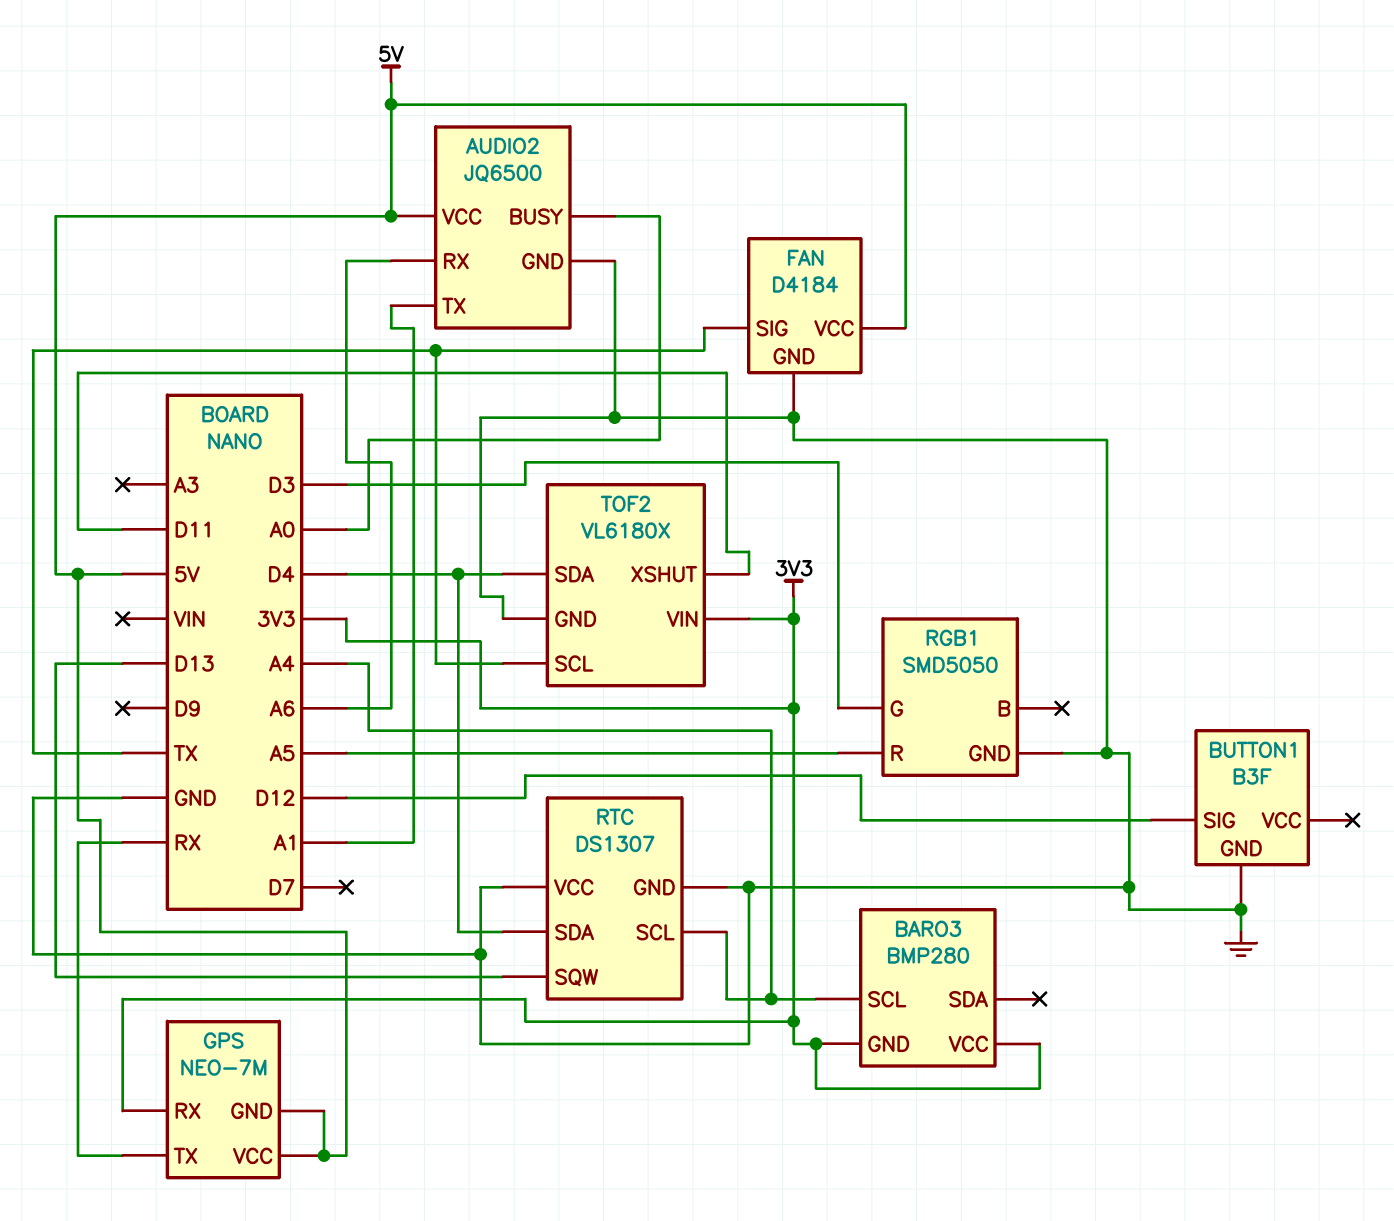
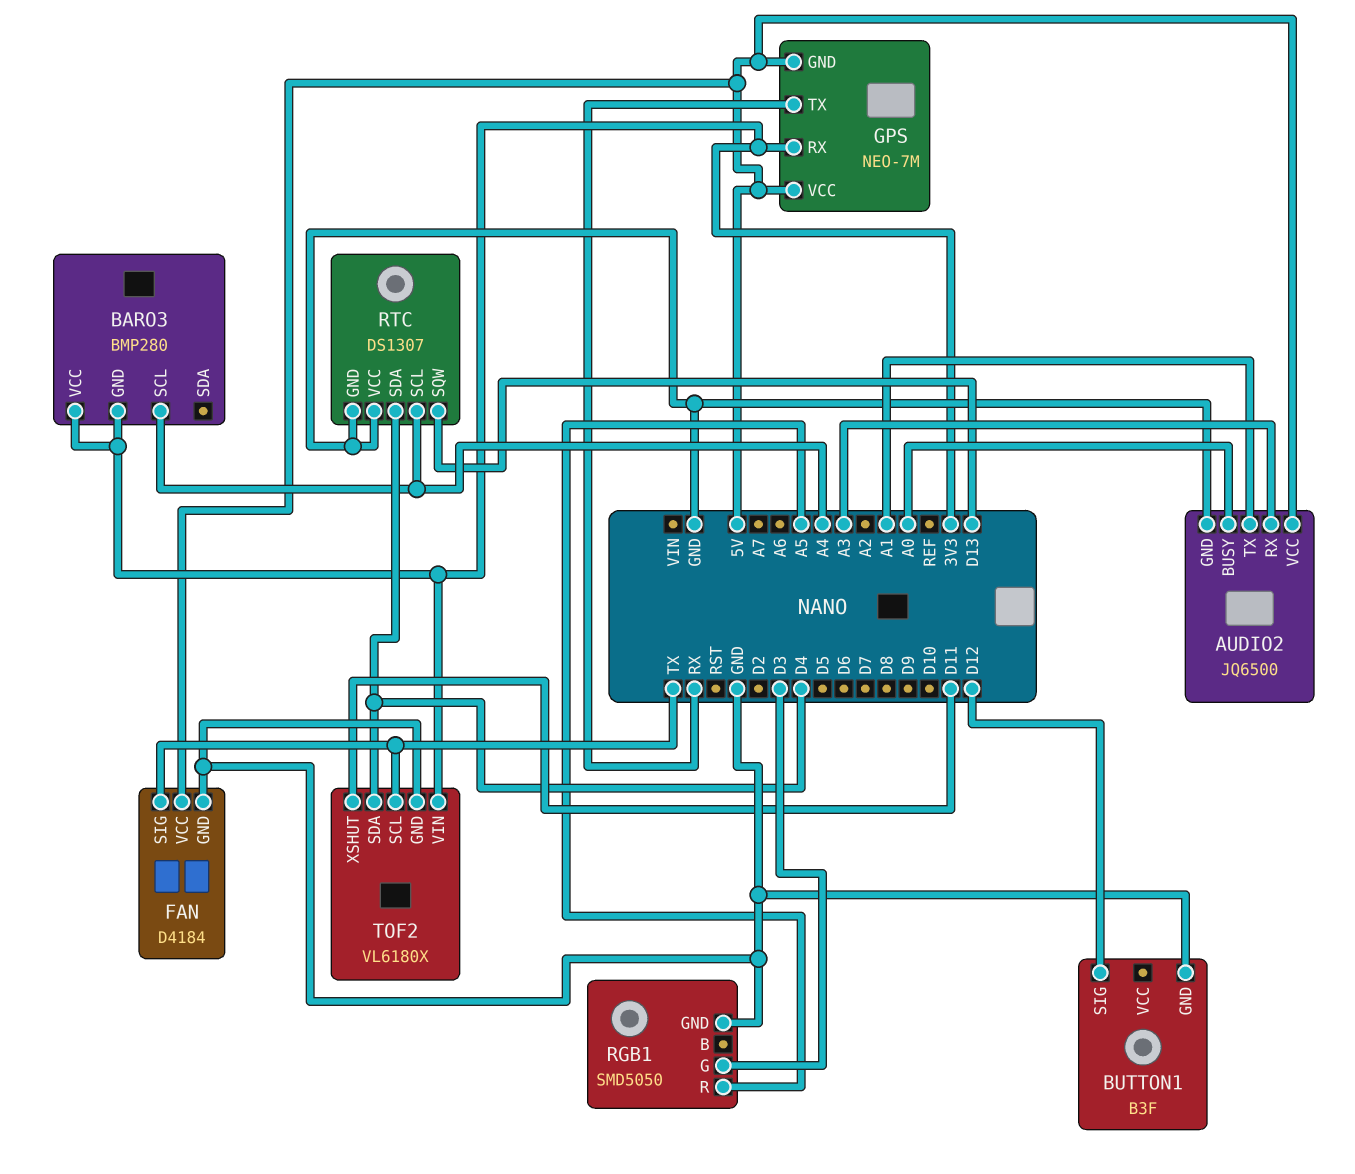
AUDIO2 pin RX: A6 -> A3

